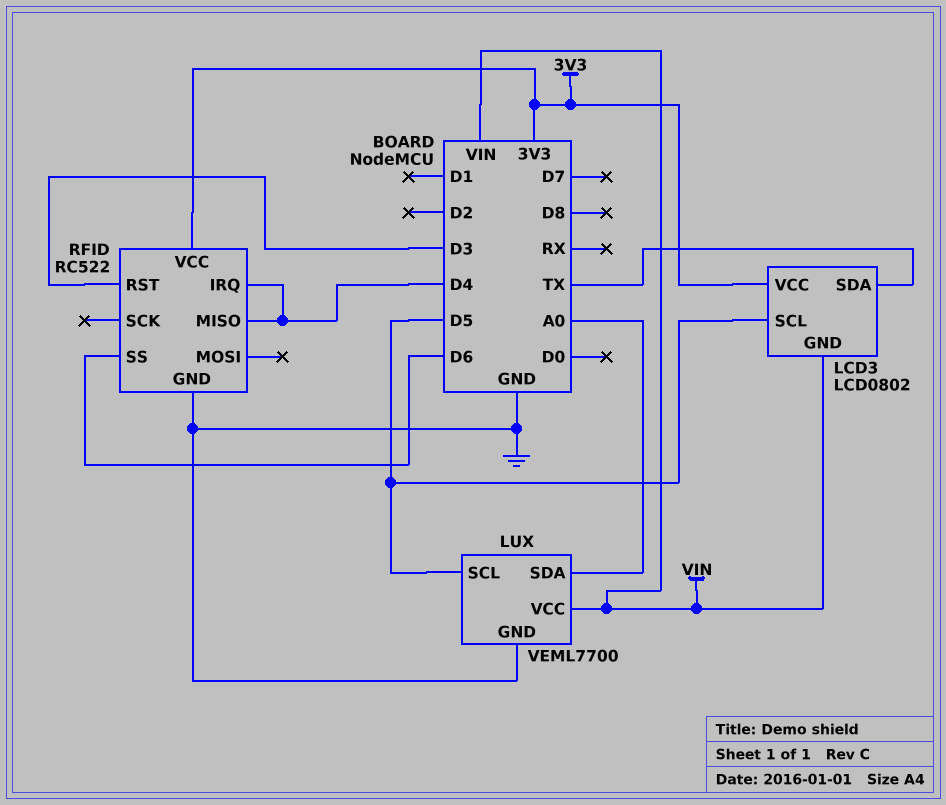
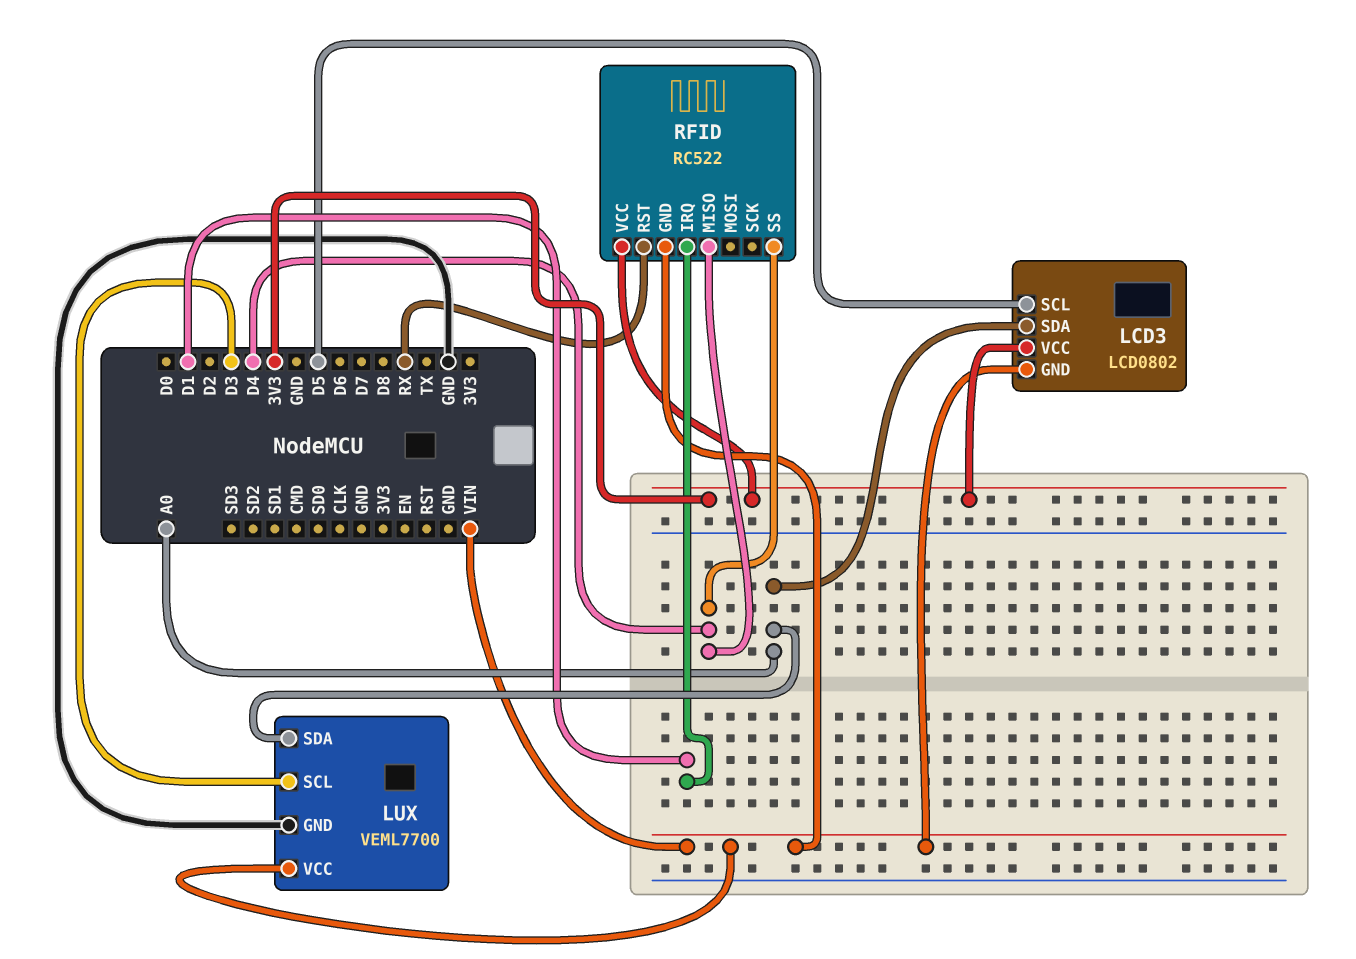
LCD3 pin SDA: TX -> A0
LUX pin SCL: D5 -> D3
RFID pin GND: GND -> VIN
RFID pin IRQ: D4 -> D1
RFID pin RST: D3 -> RX
RFID pin SS: D6 -> D4

